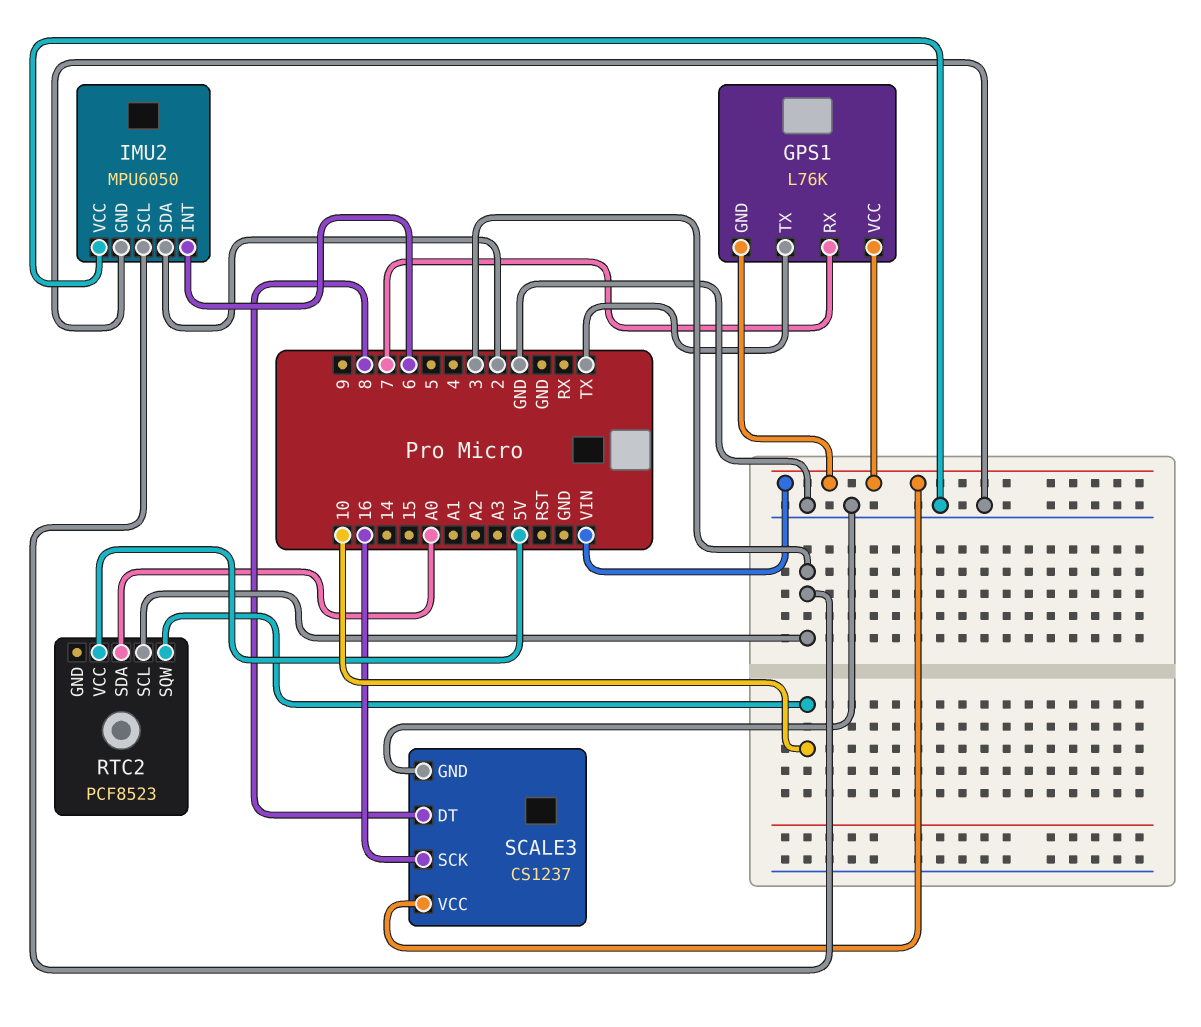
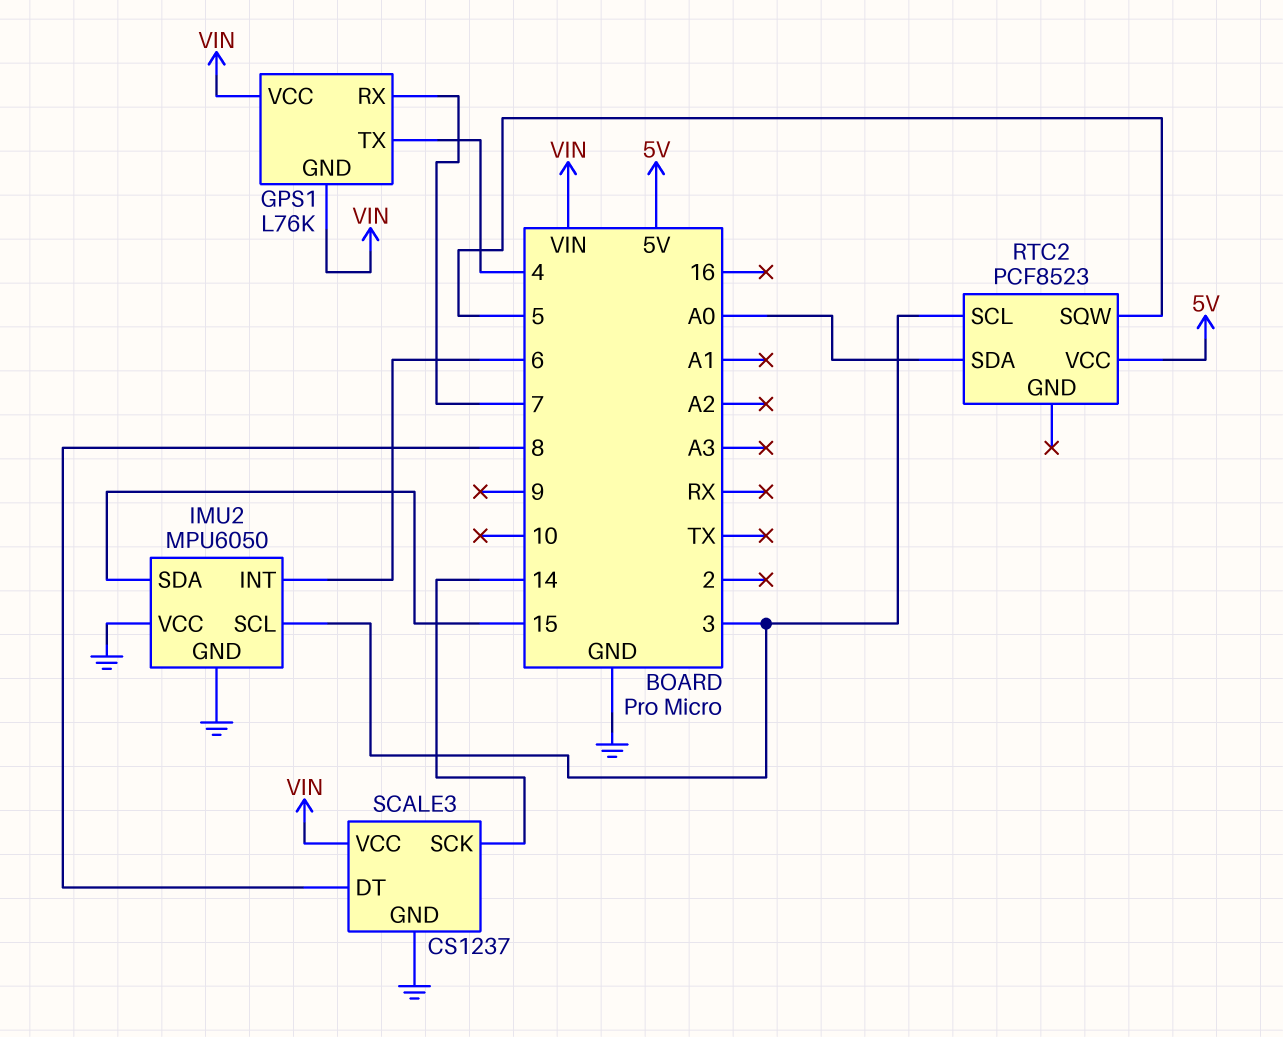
GPS1 pin TX: TX -> 4
IMU2 pin SDA: 2 -> 15
RTC2 pin SQW: 10 -> 5
SCALE3 pin SCK: 16 -> 14

